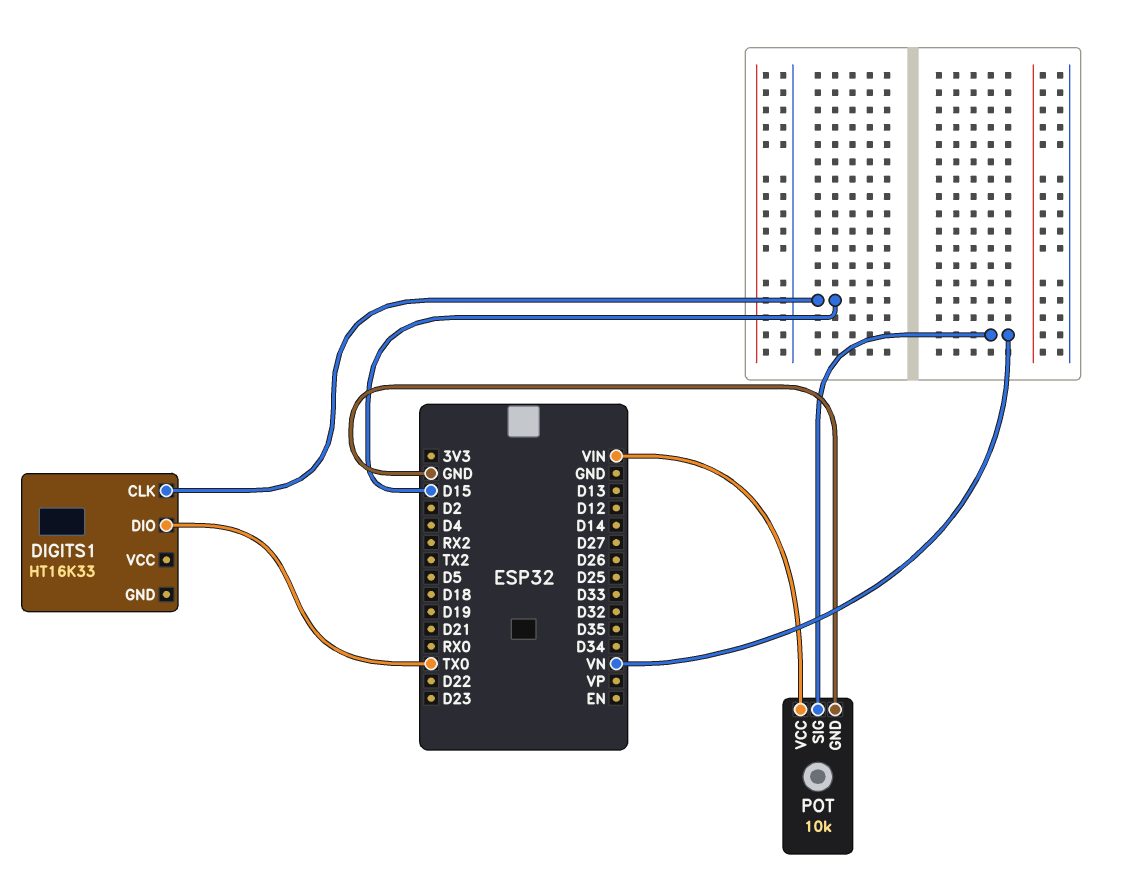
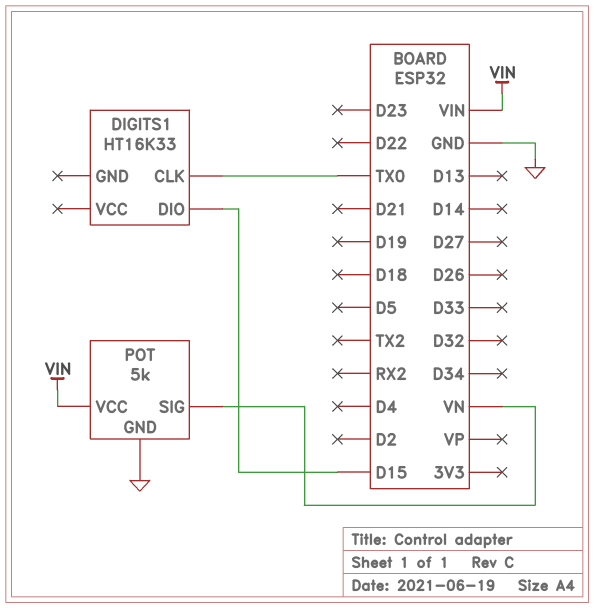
DIGITS1 pin CLK: D15 -> TX0
DIGITS1 pin DIO: TX0 -> D15
POT: 10k -> 5k

